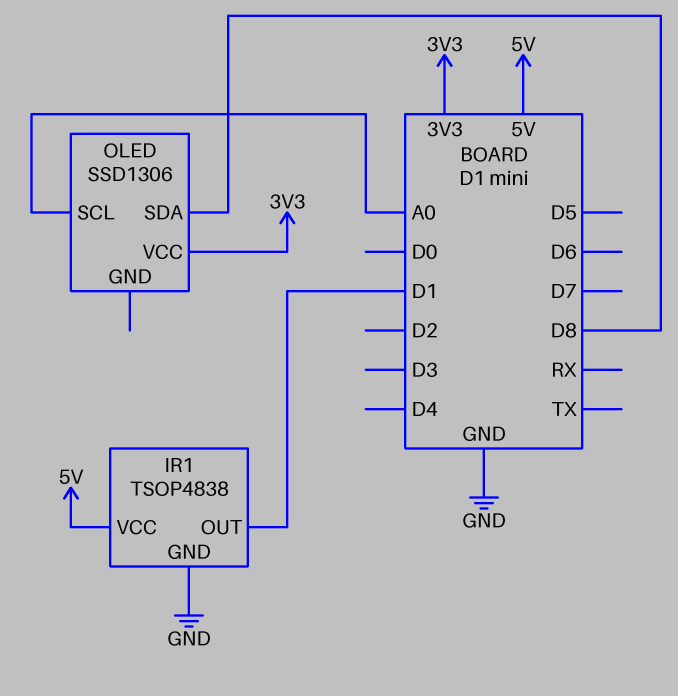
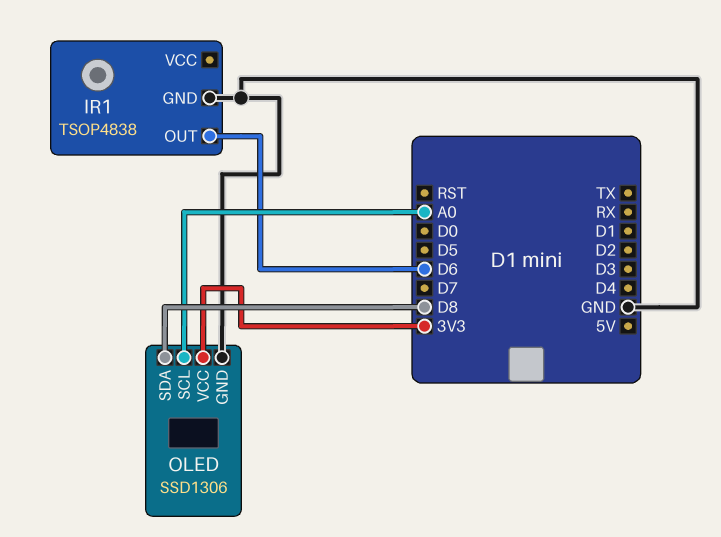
IR1 pin OUT: D1 -> D6
IR1 pin VCC: 5V -> none
OLED pin GND: none -> GND

